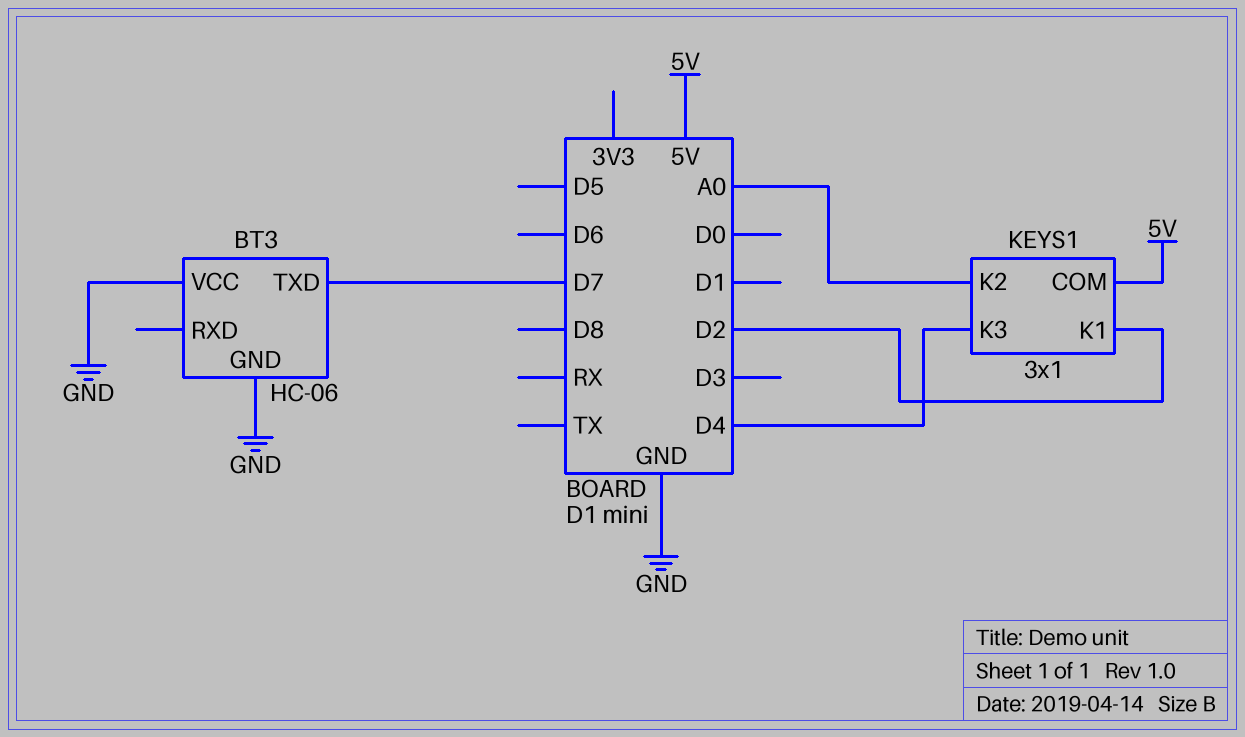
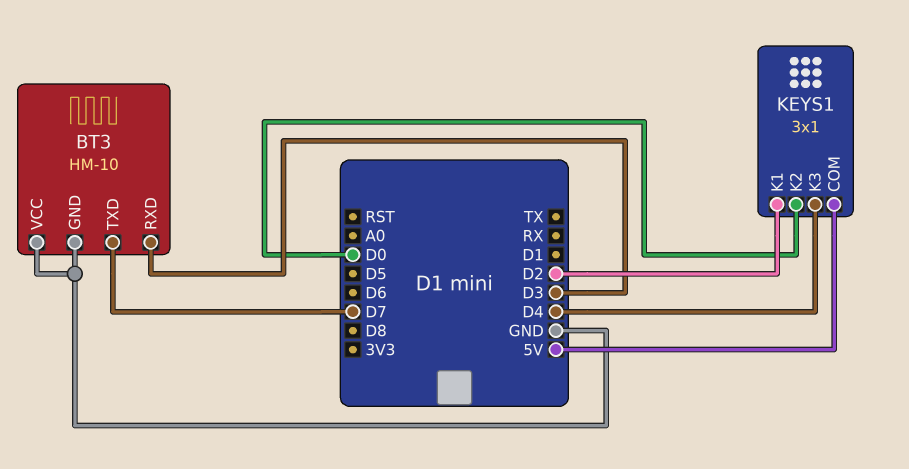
BT3: HC-06 -> HM-10
BT3 pin RXD: none -> D3
KEYS1 pin K2: A0 -> D0

